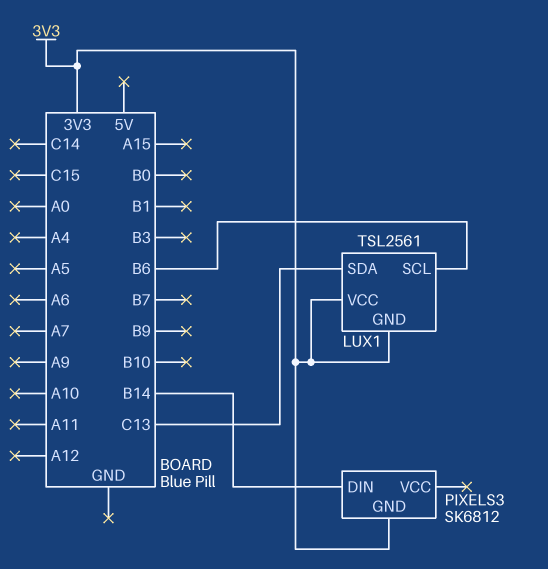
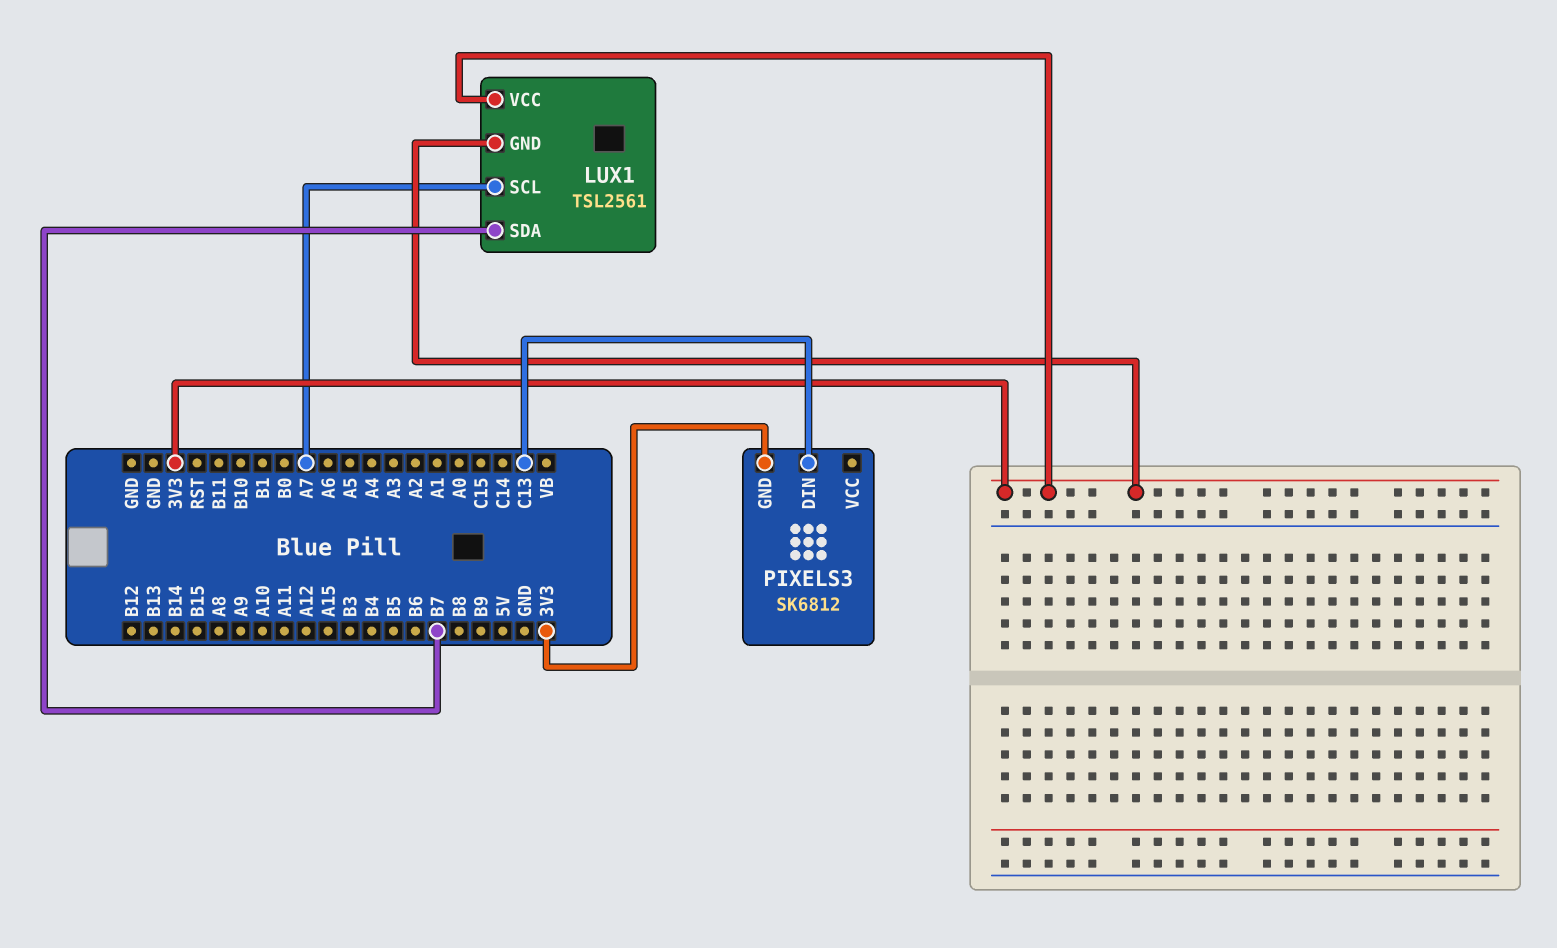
LUX1 pin SCL: B6 -> A7
LUX1 pin SDA: C13 -> B7
PIXELS3 pin DIN: B14 -> C13

